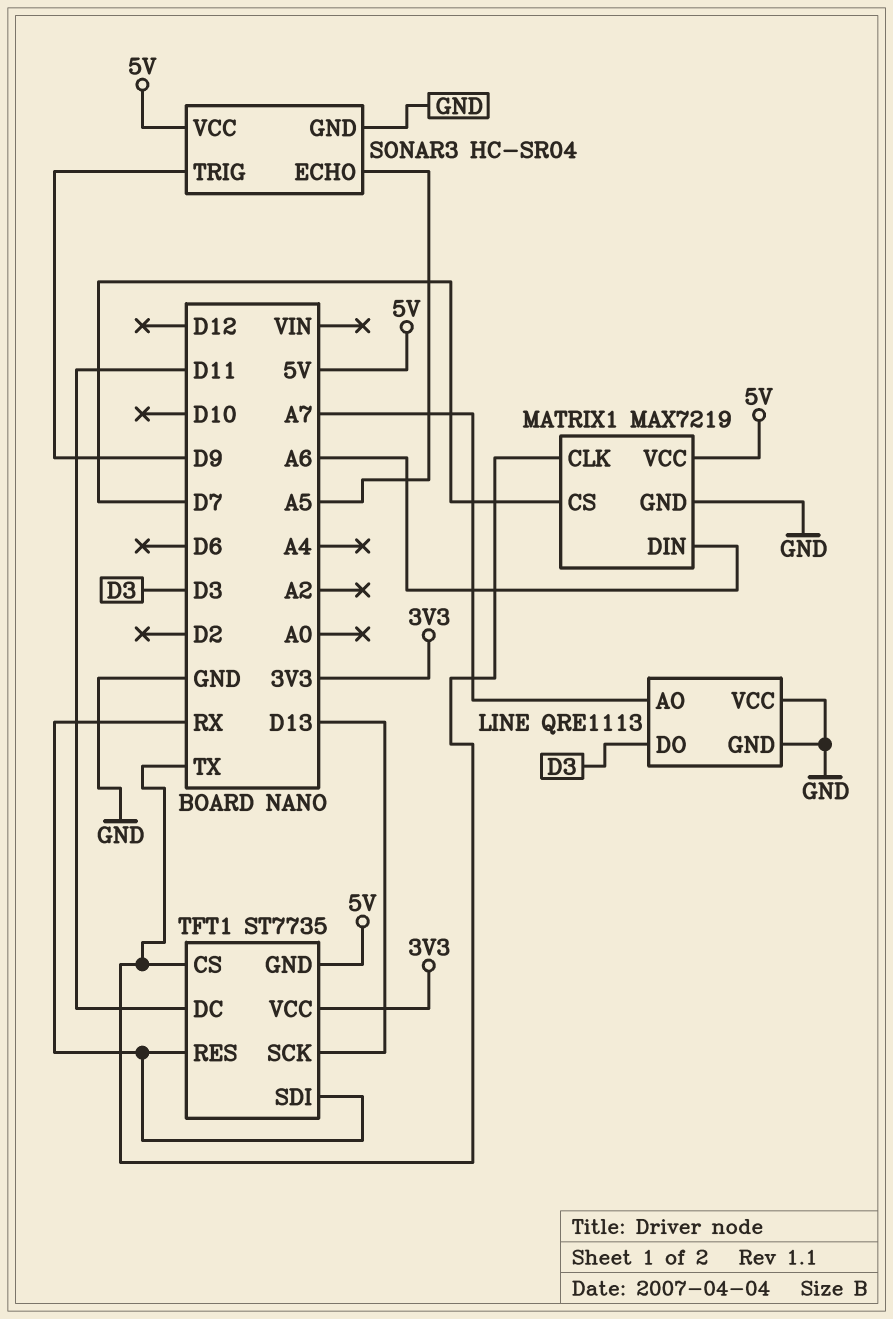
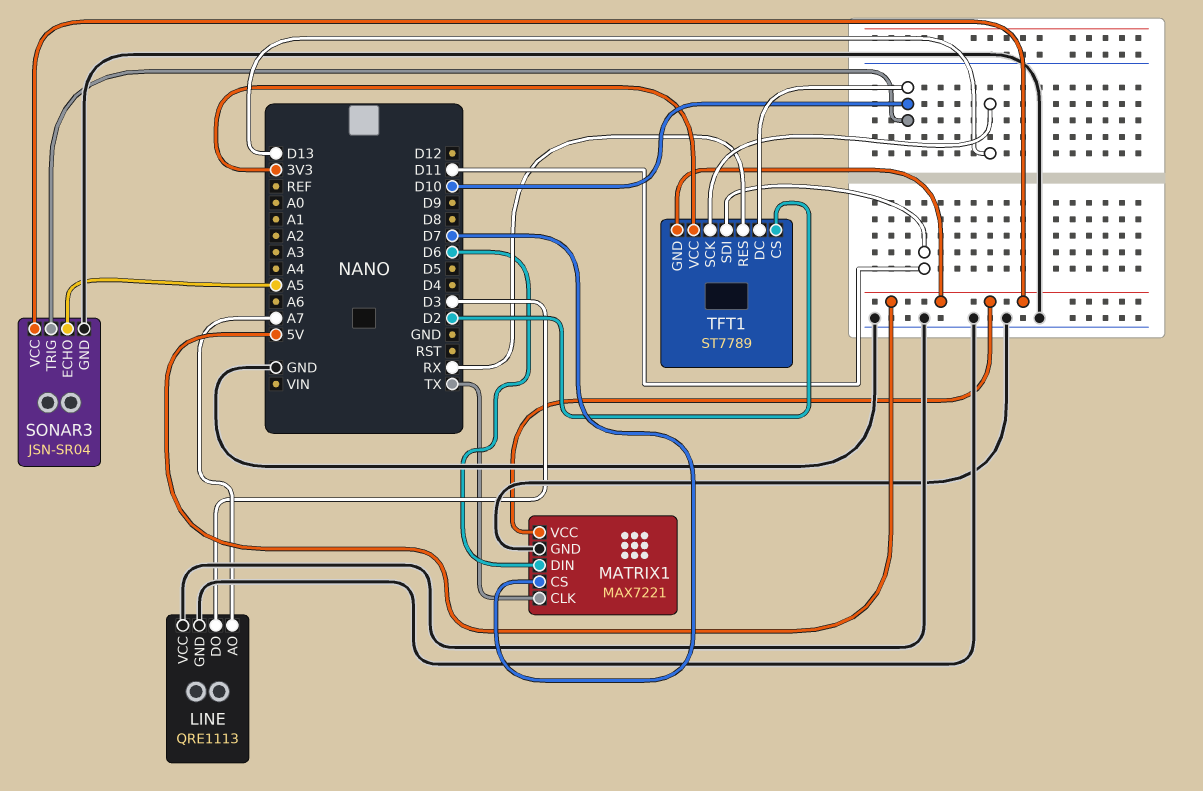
MATRIX1: MAX7219 -> MAX7221
MATRIX1 pin DIN: A6 -> D6
SONAR3: HC-SR04 -> JSN-SR04
SONAR3 pin TRIG: D9 -> D10
TFT1: ST7735 -> ST7789
TFT1 pin CS: TX -> D2
TFT1 pin DC: D11 -> D10
TFT1 pin SDI: RX -> D11

